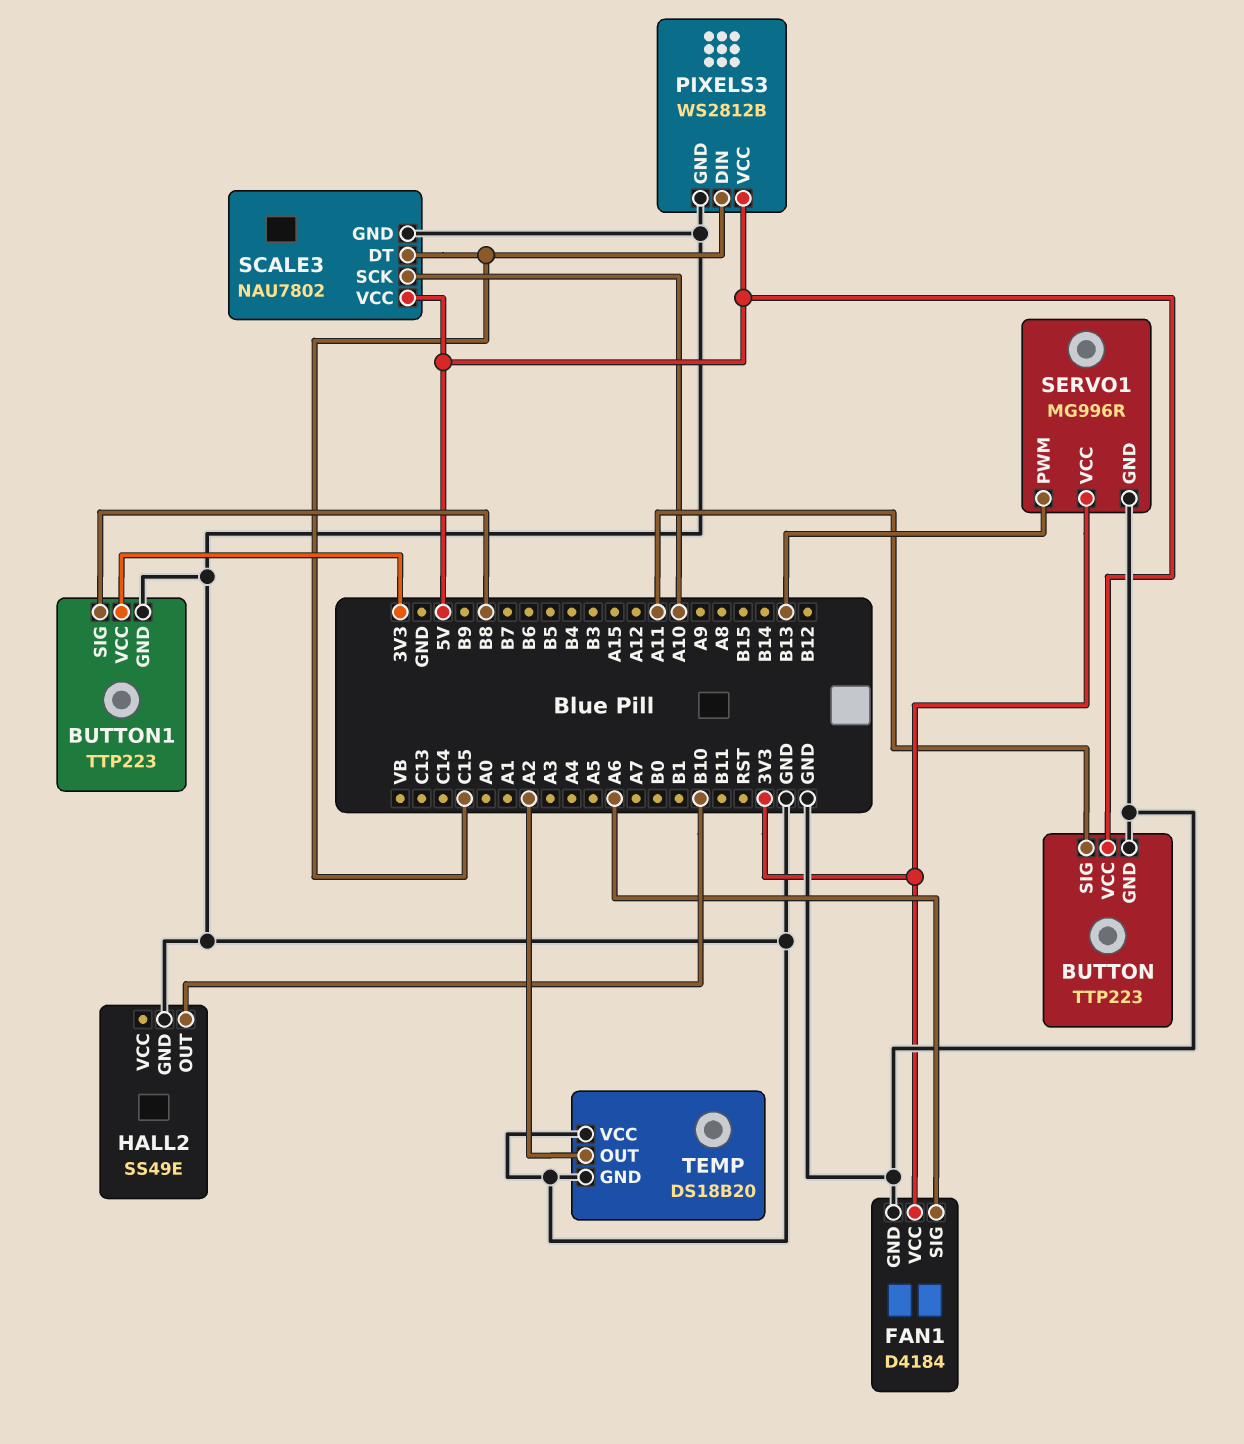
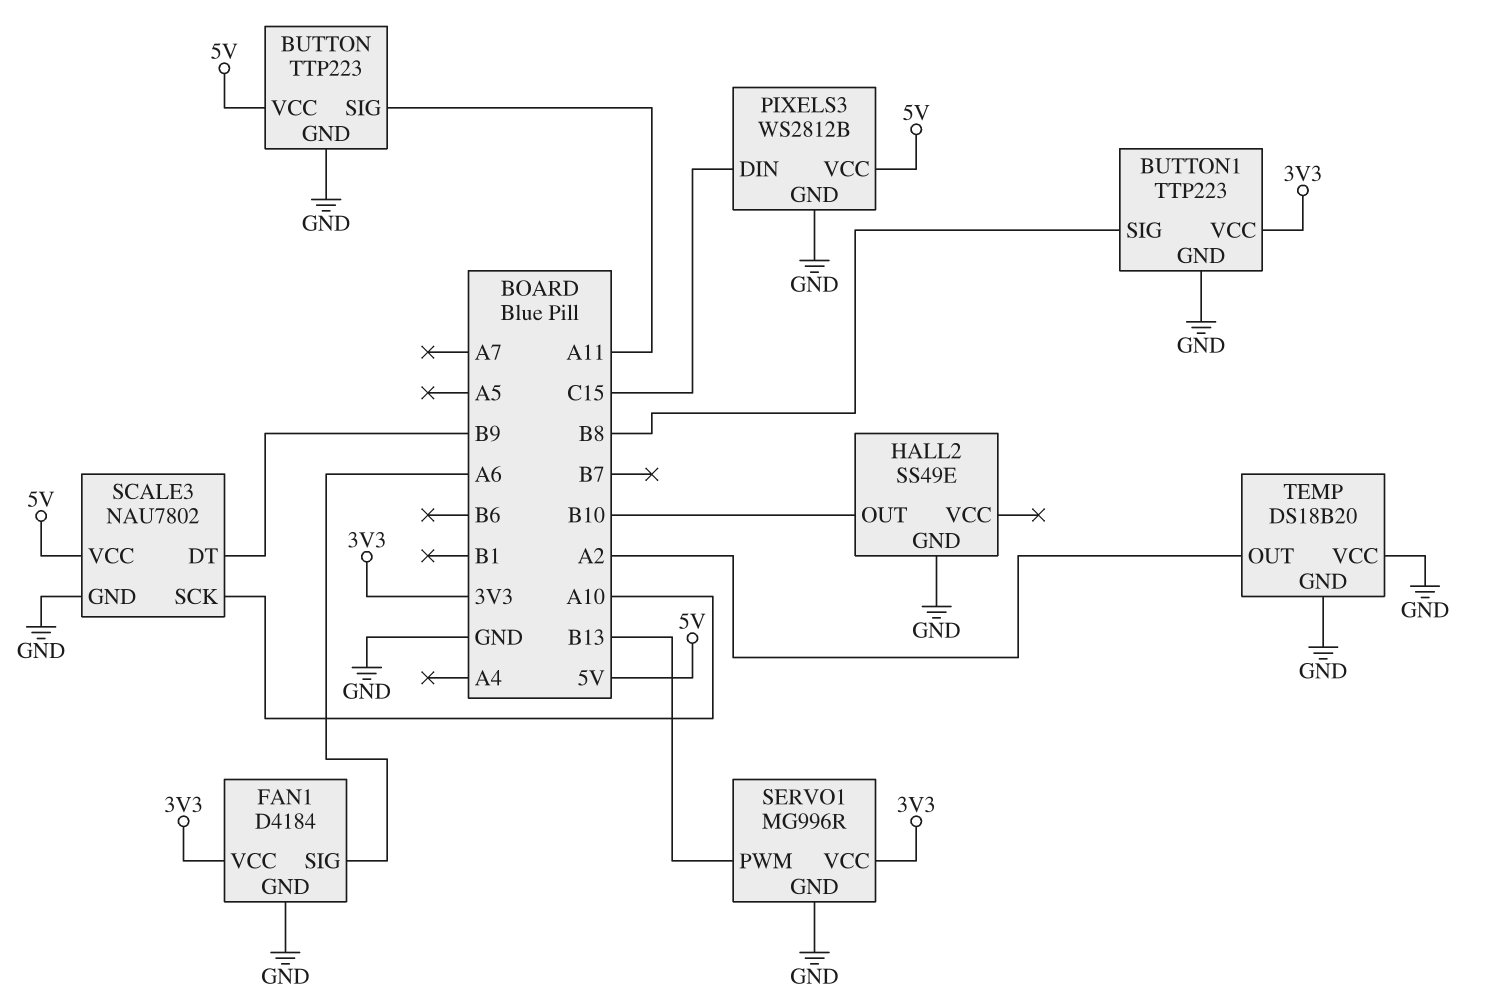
SCALE3 pin DT: C15 -> B9

